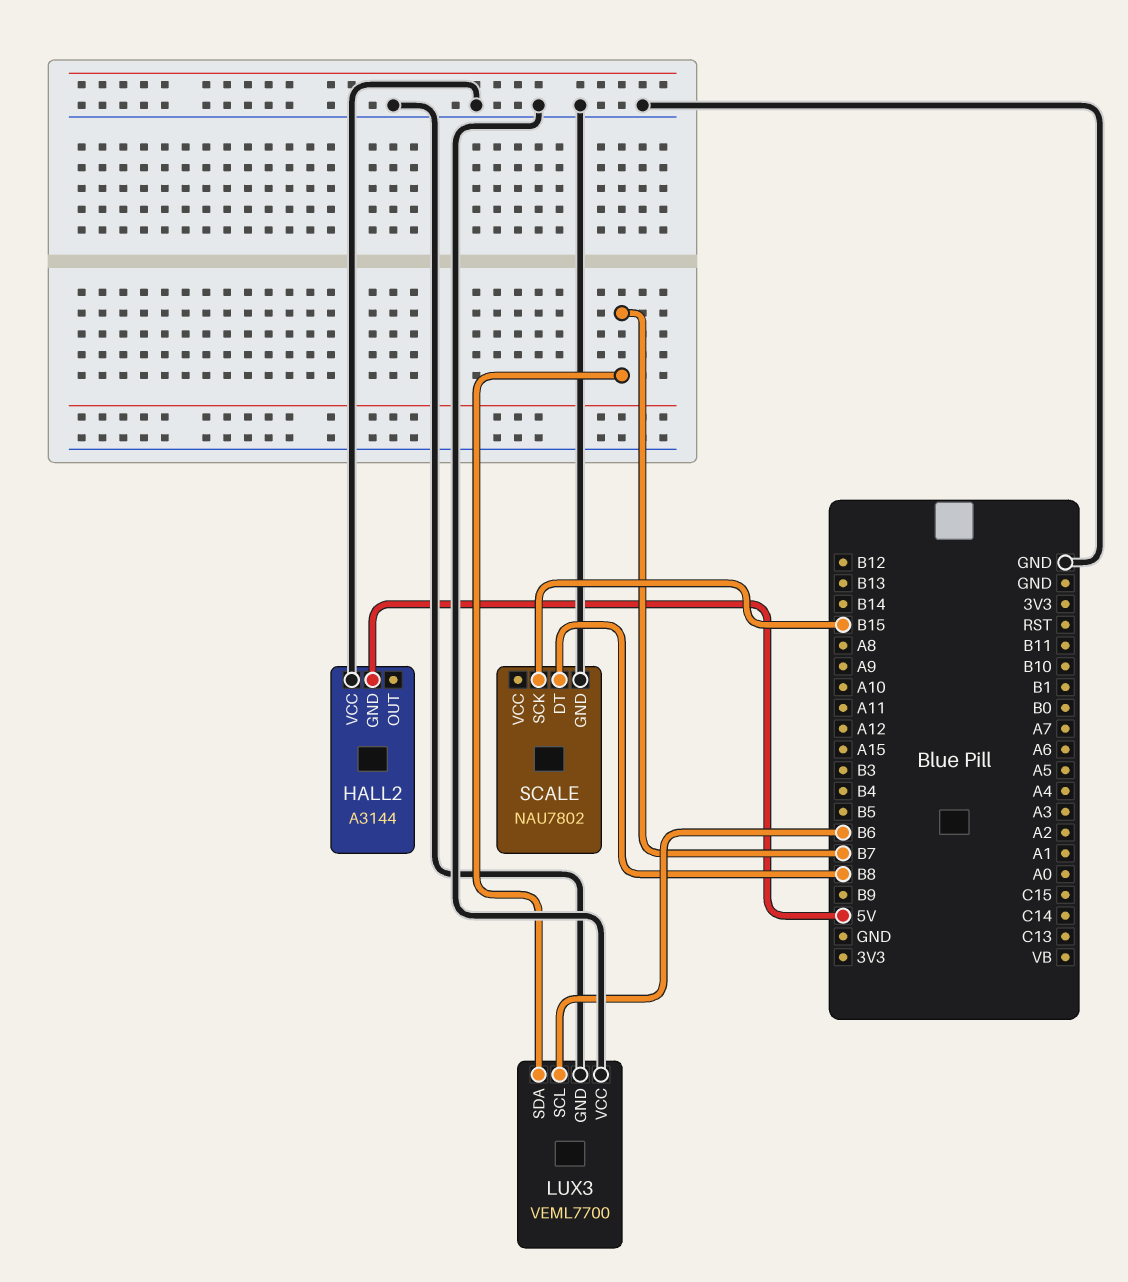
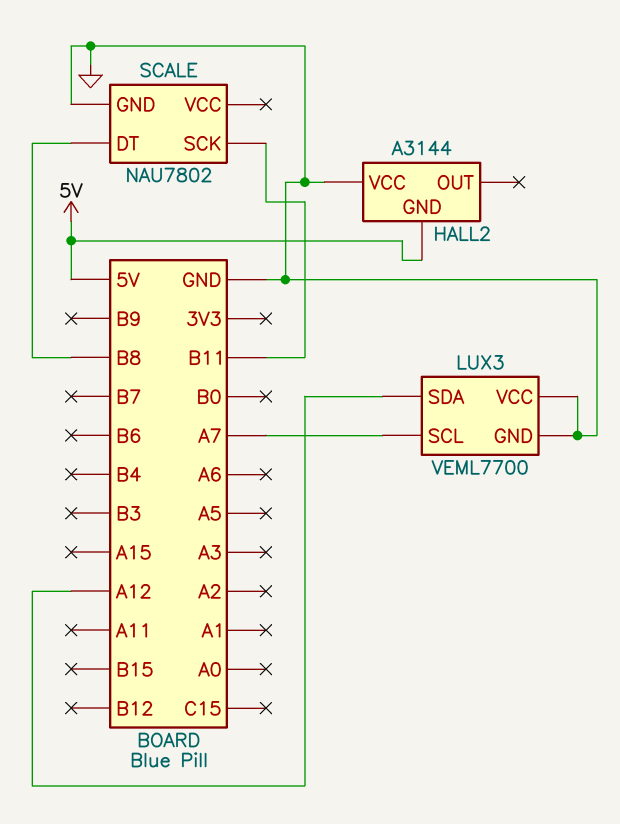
LUX3 pin SCL: B6 -> A7
LUX3 pin SDA: B7 -> A12
SCALE pin SCK: B15 -> B11

